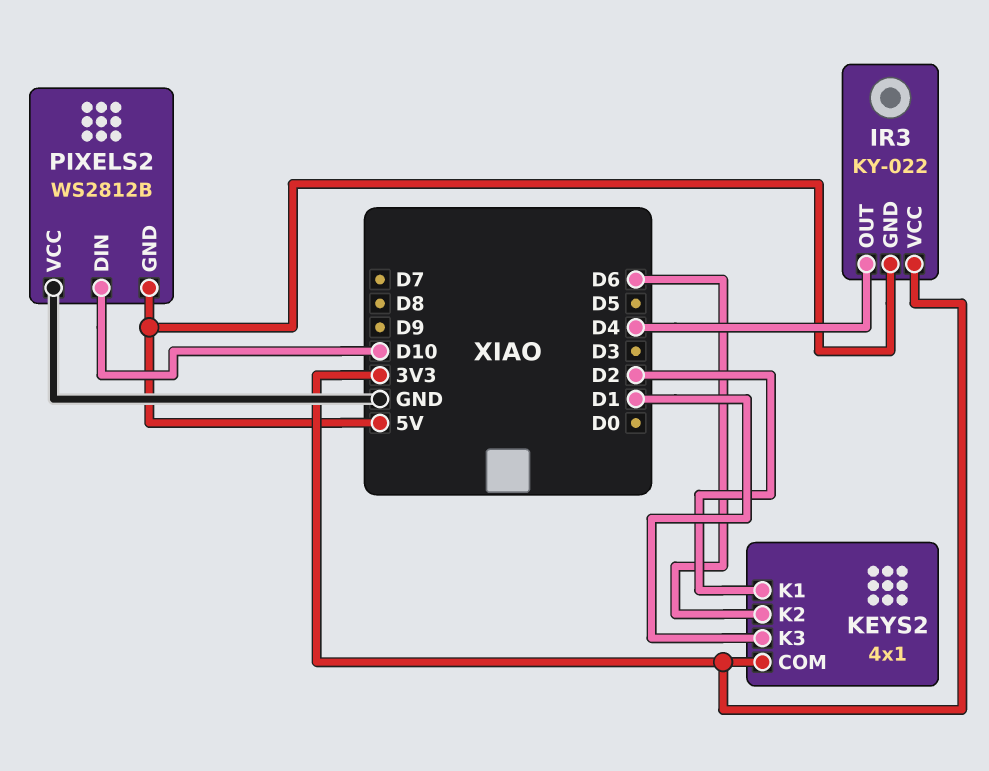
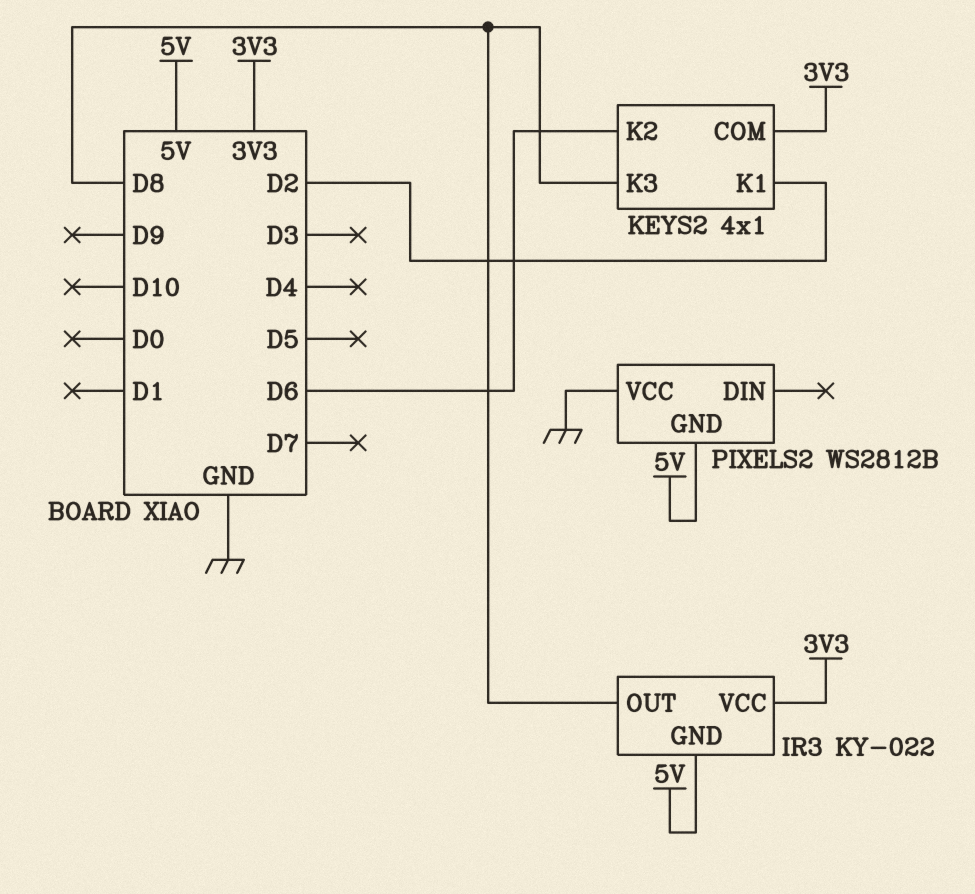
IR3 pin OUT: D4 -> D8
KEYS2 pin K3: D1 -> D8
PIXELS2 pin DIN: D10 -> none

